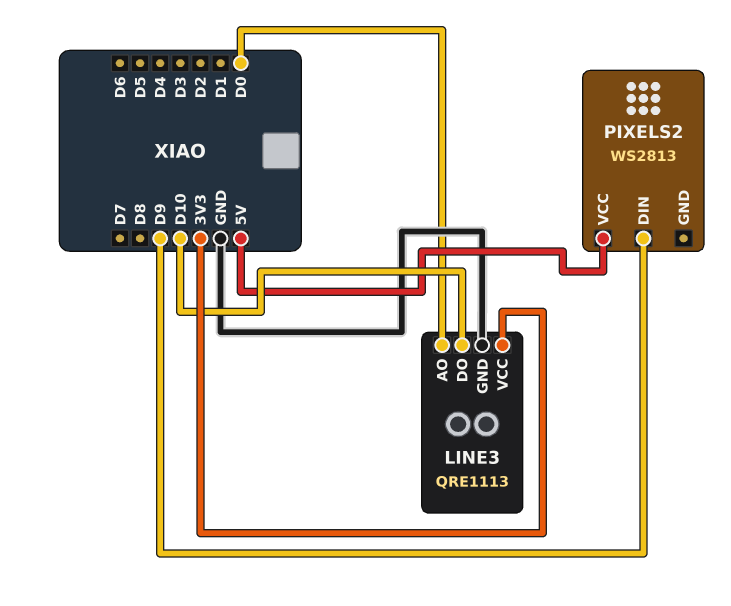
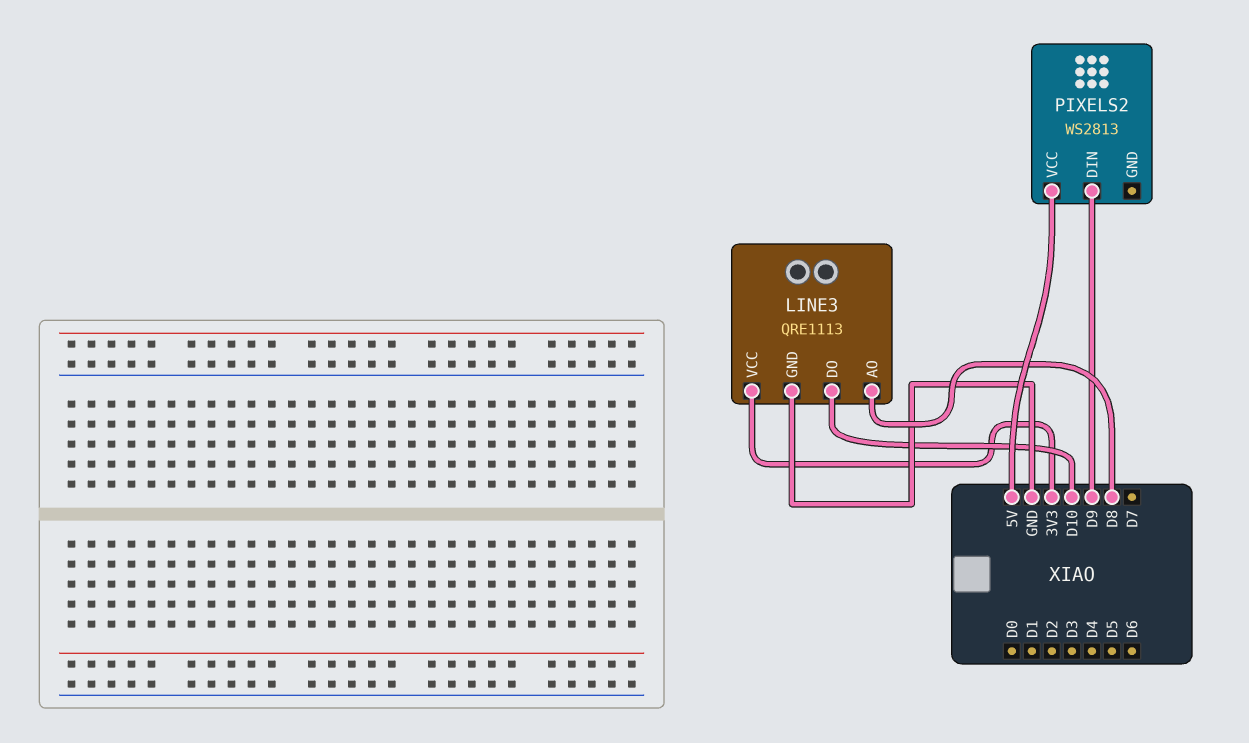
LINE3 pin AO: D0 -> D8

